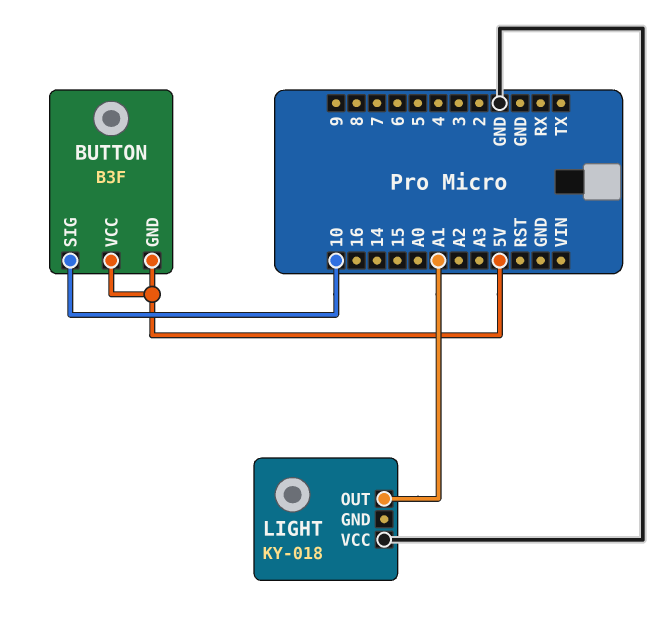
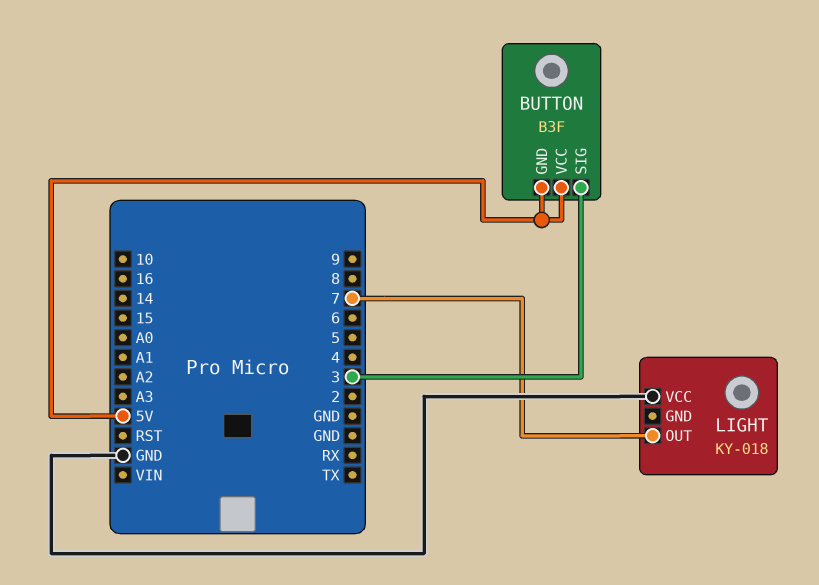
BUTTON pin SIG: 10 -> 3
LIGHT pin OUT: A1 -> 7

